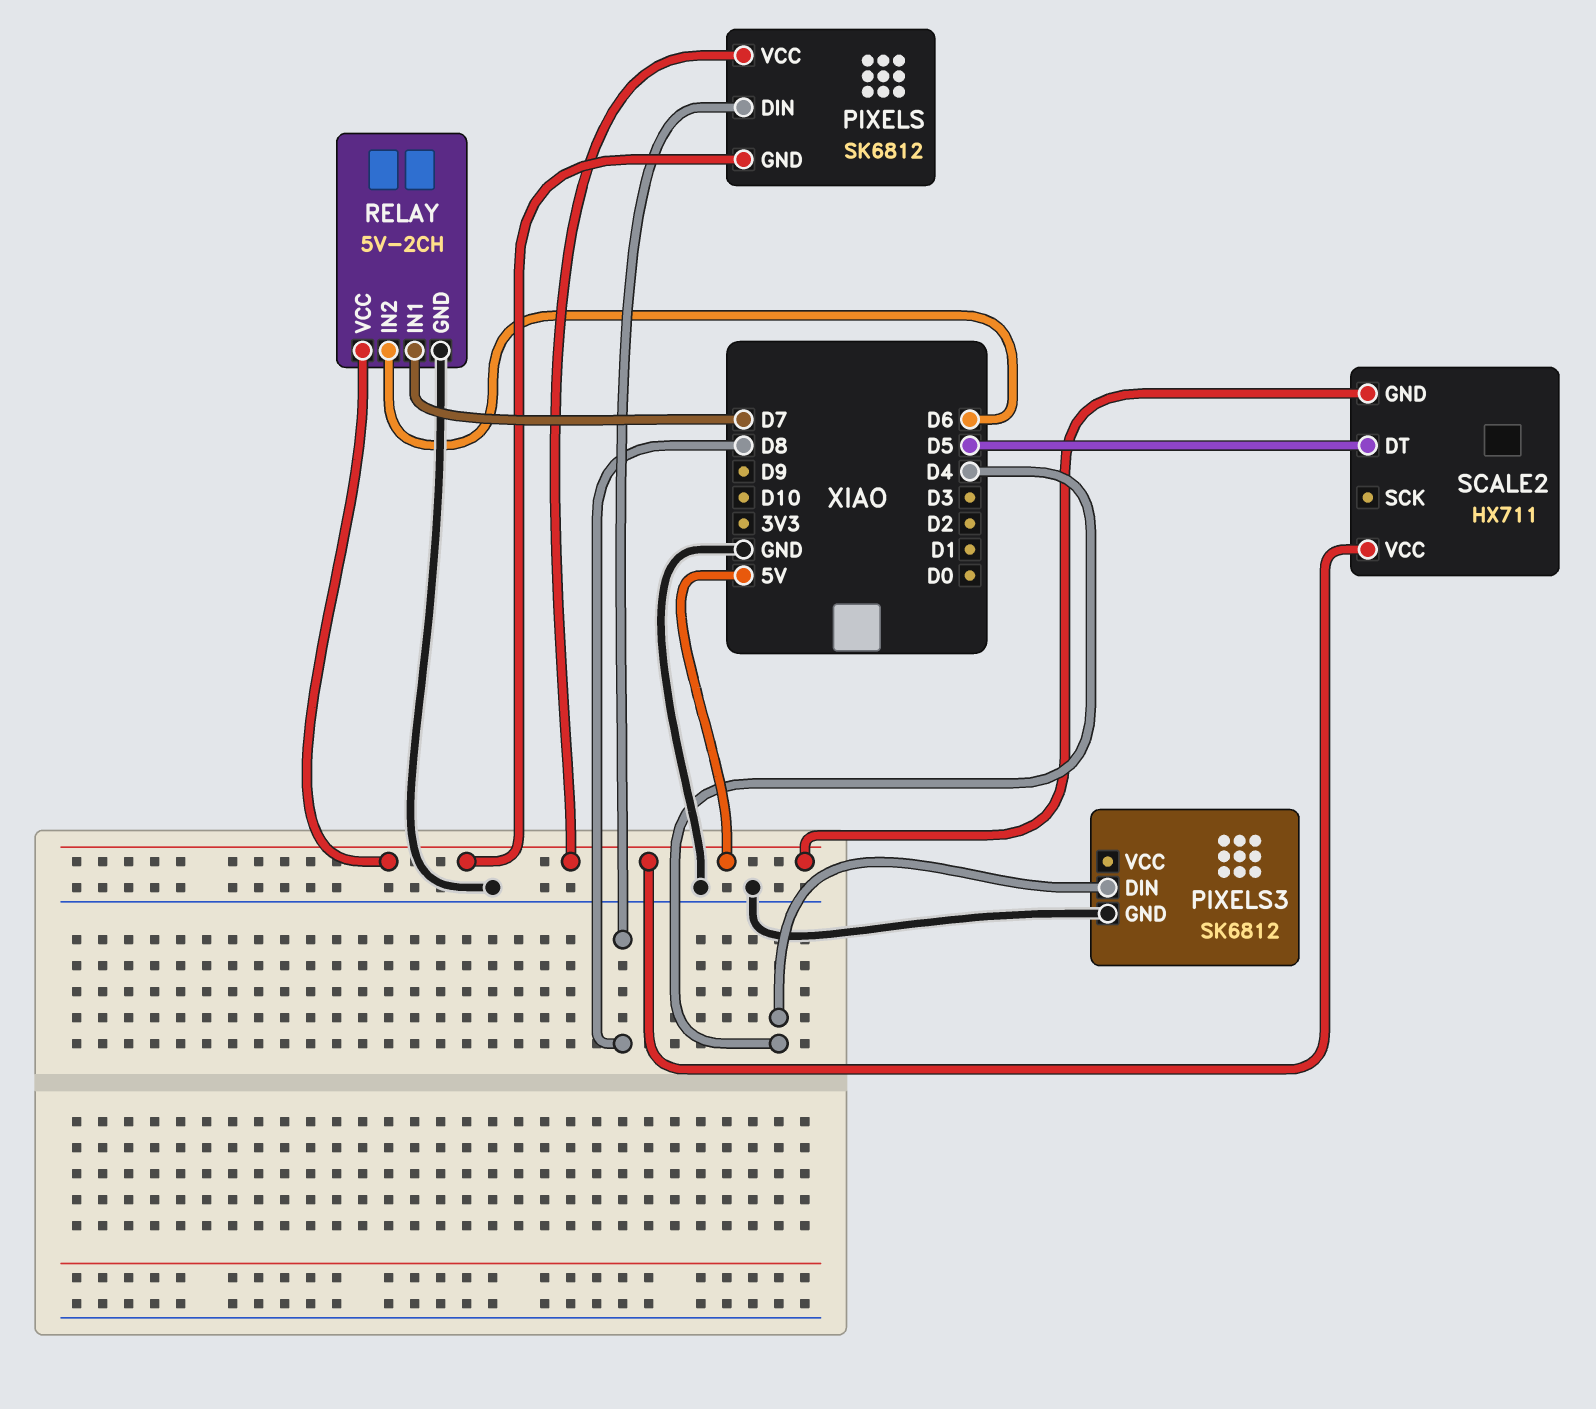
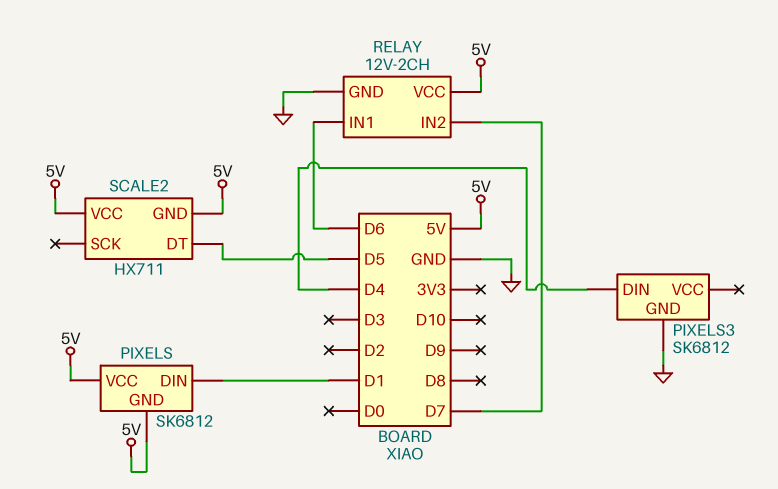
PIXELS pin DIN: D8 -> D1
RELAY: 5V-2CH -> 12V-2CH
RELAY pin IN1: D7 -> D6
RELAY pin IN2: D6 -> D7

